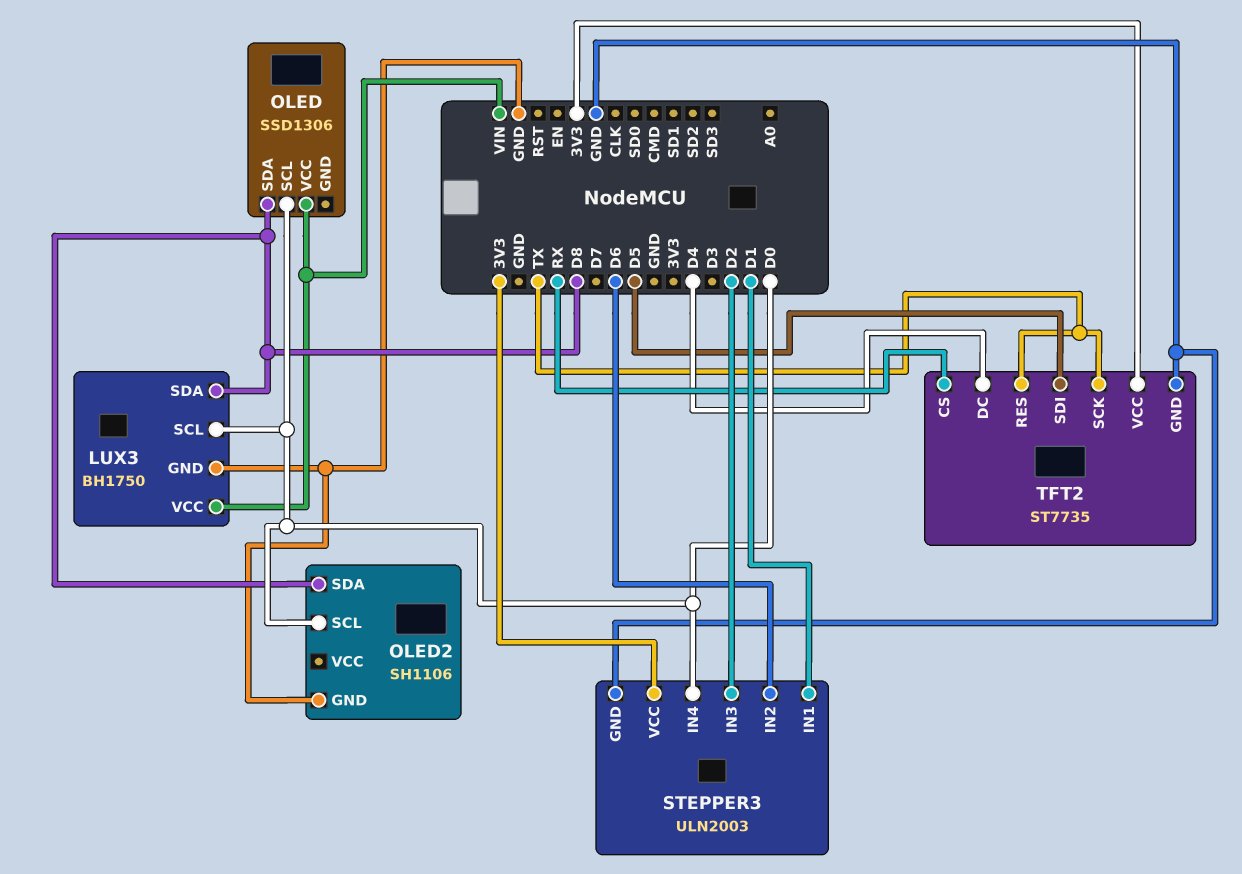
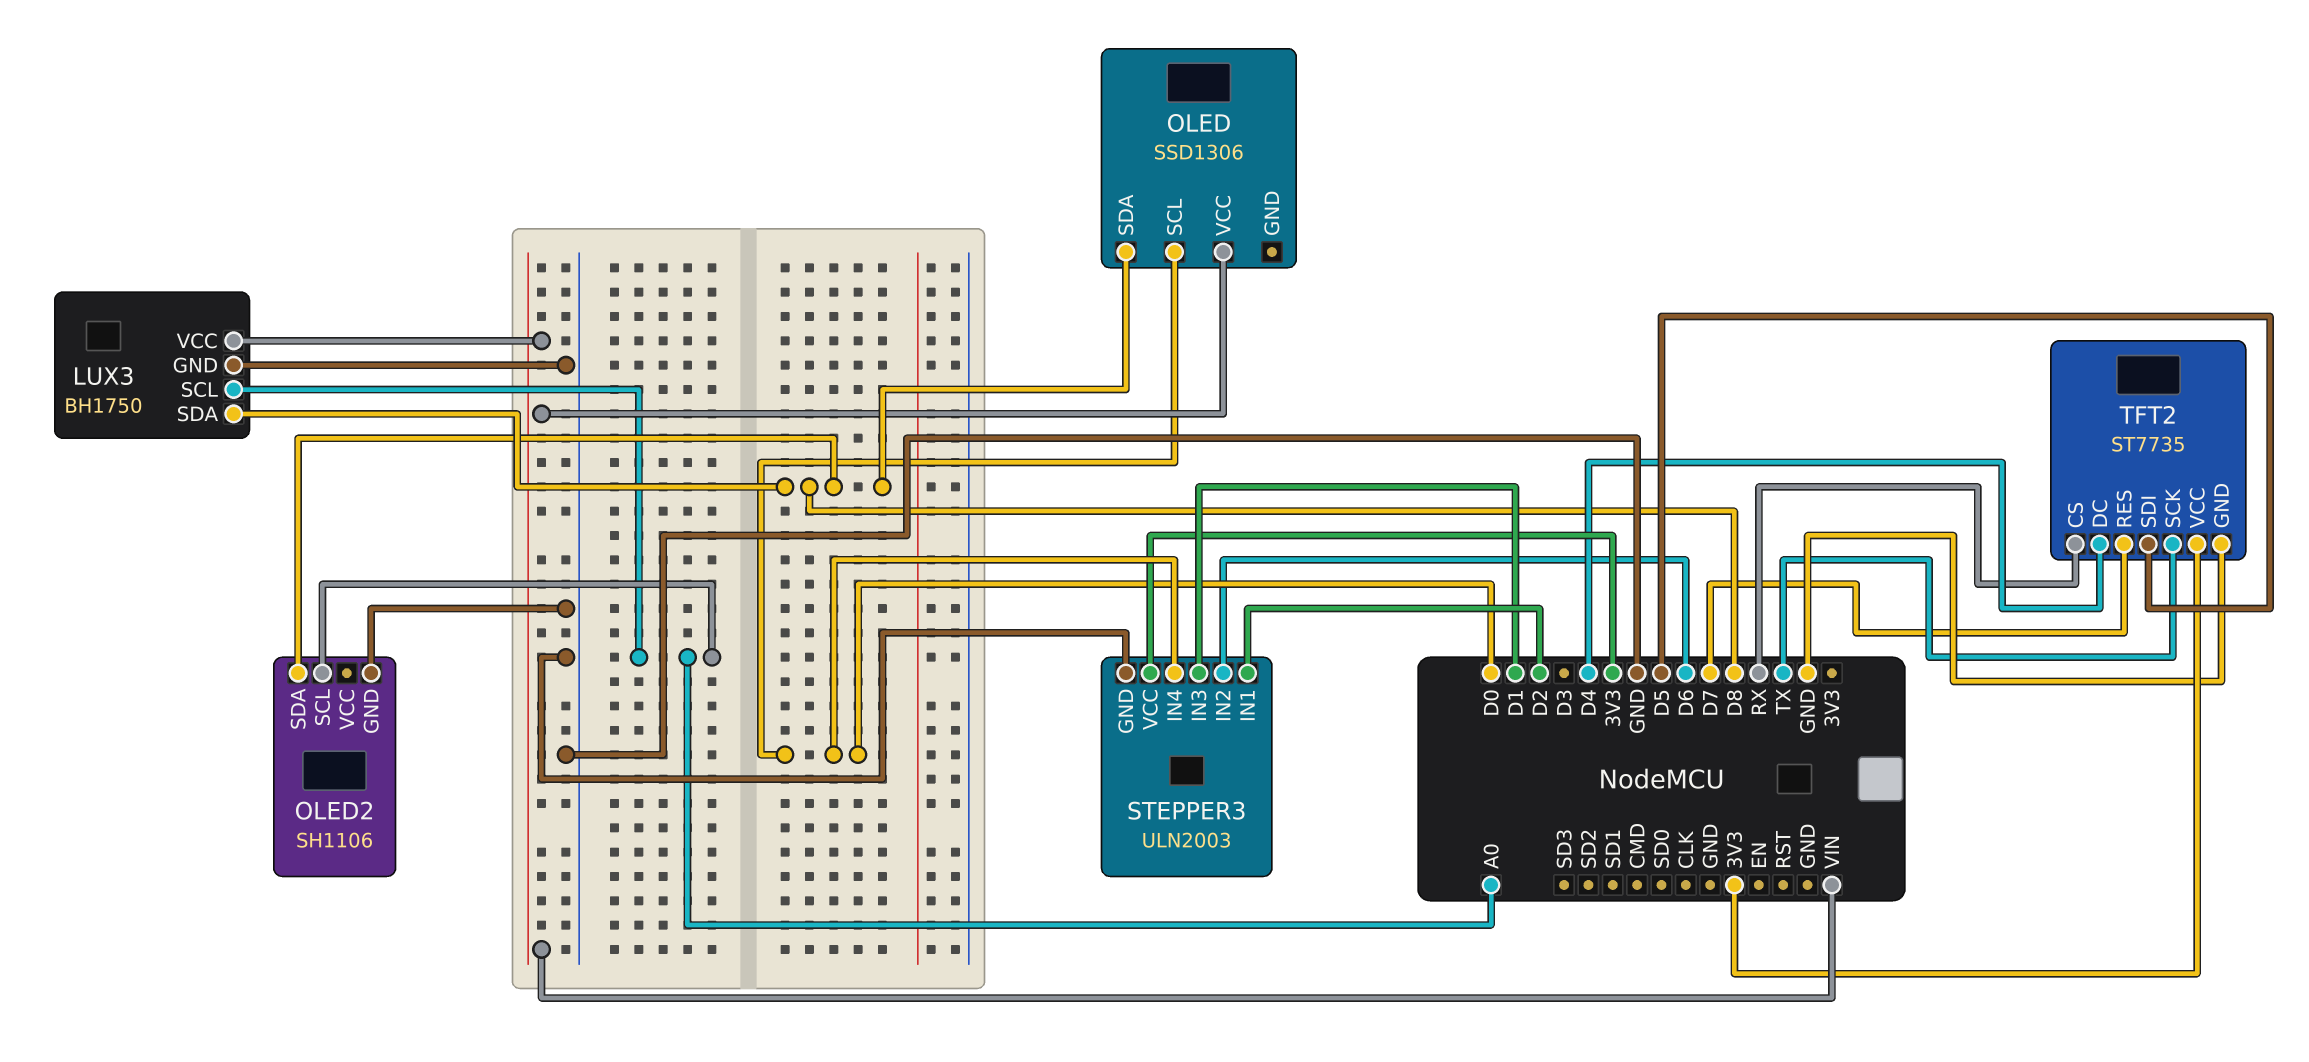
LUX3 pin SCL: D0 -> A0
OLED2 pin SCL: D0 -> A0
STEPPER3 pin IN1: D1 -> D2
STEPPER3 pin IN3: D2 -> D1
TFT2 pin RES: TX -> D7

